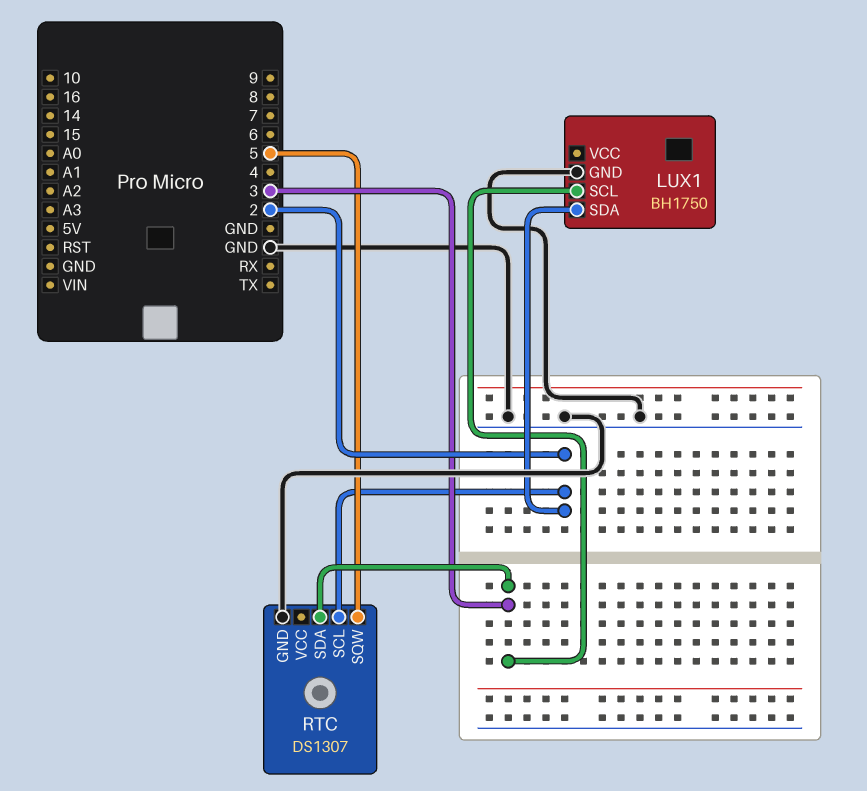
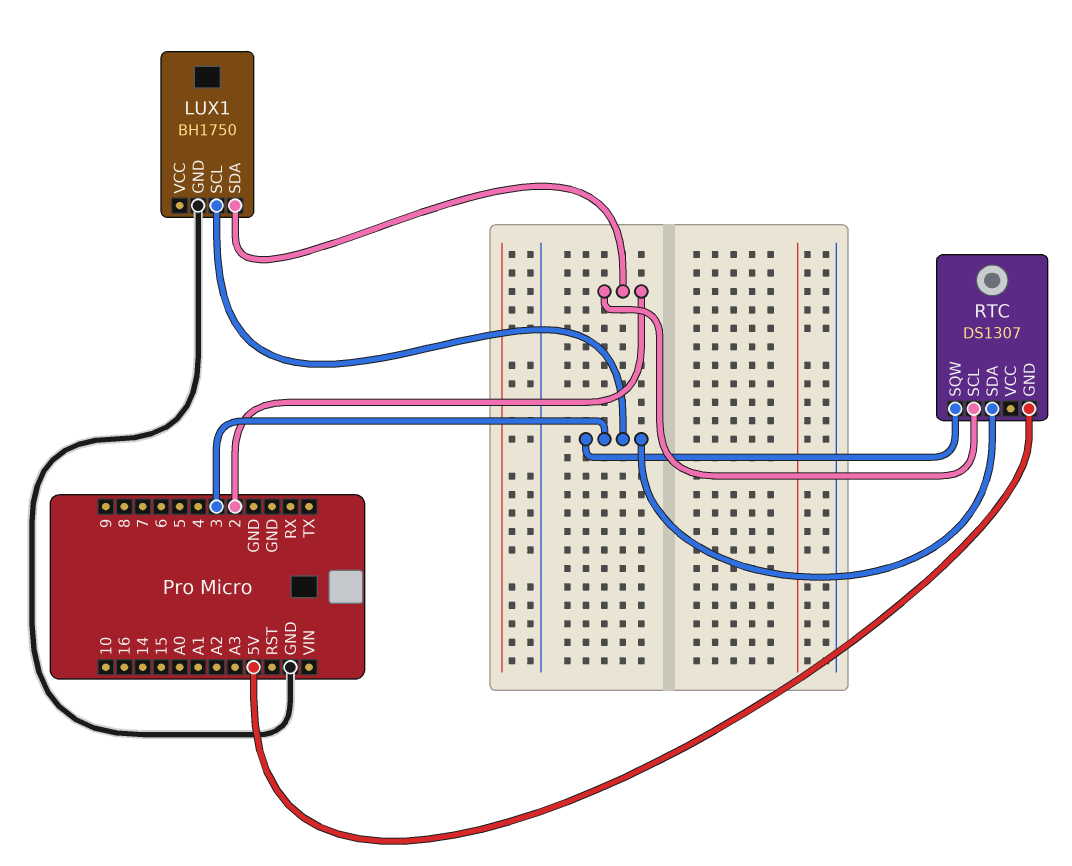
RTC pin GND: GND -> 5V
RTC pin SQW: 5 -> 3

